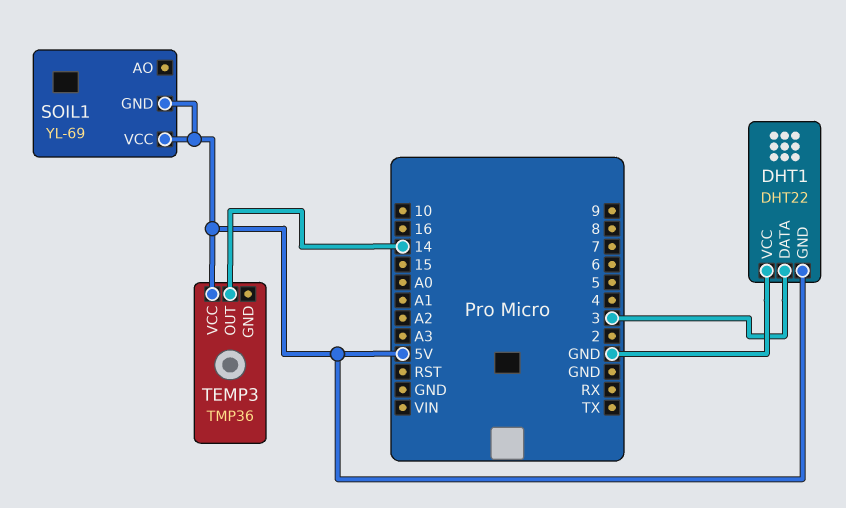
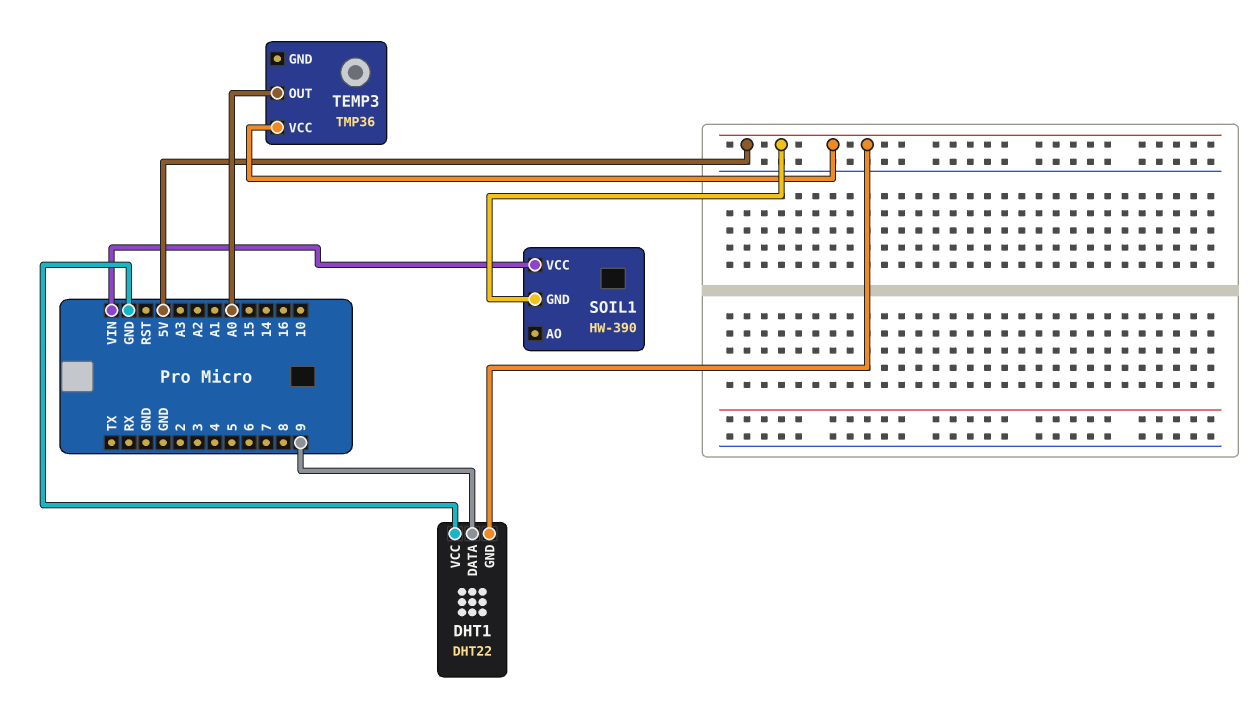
DHT1 pin DATA: 3 -> 9
SOIL1: YL-69 -> HW-390
SOIL1 pin VCC: 5V -> VIN
TEMP3 pin OUT: 14 -> A0

